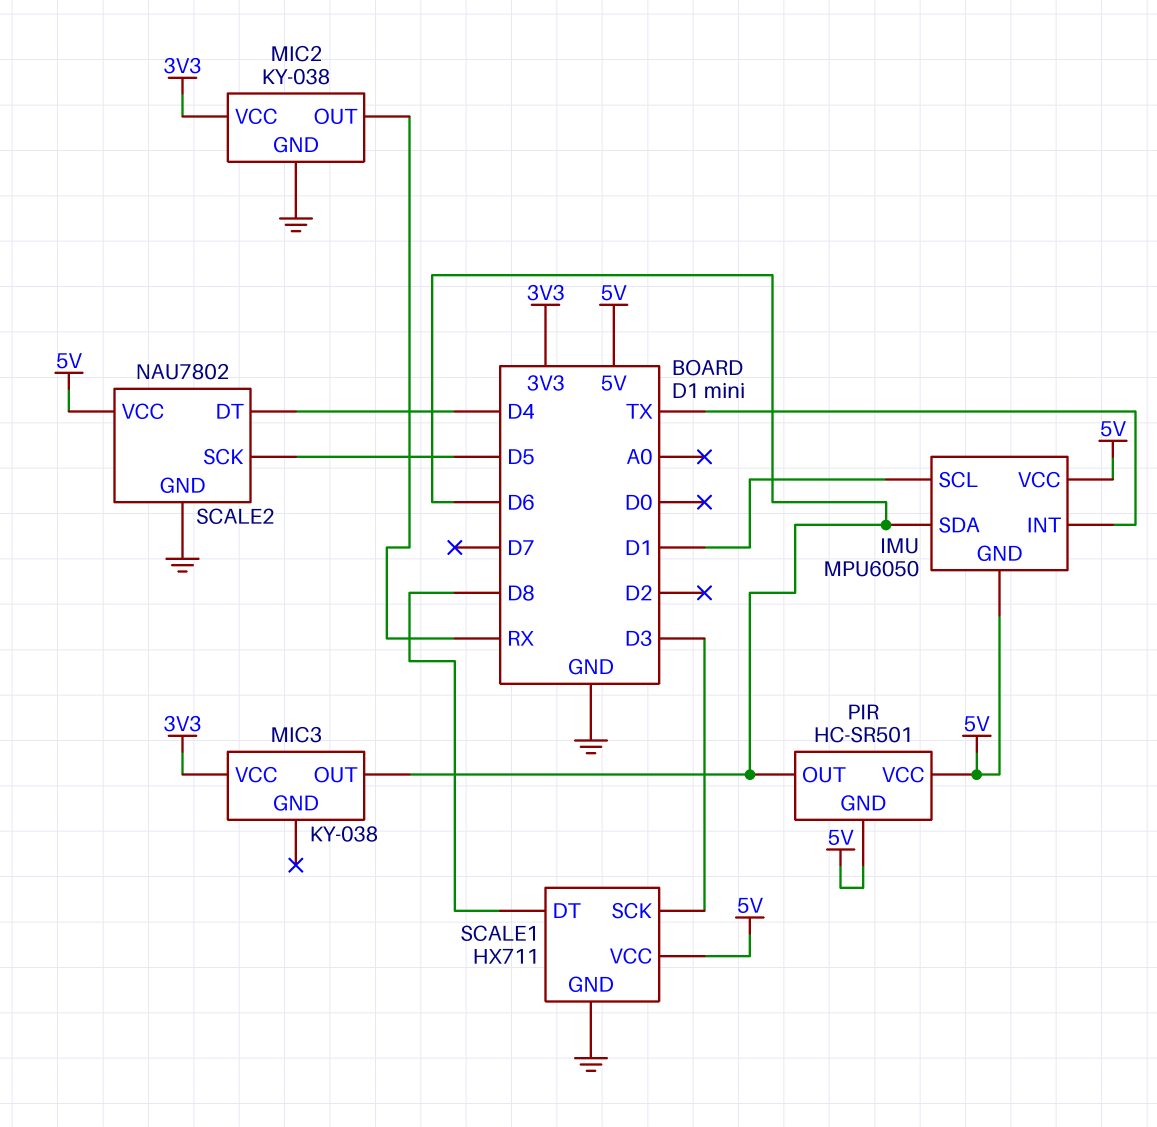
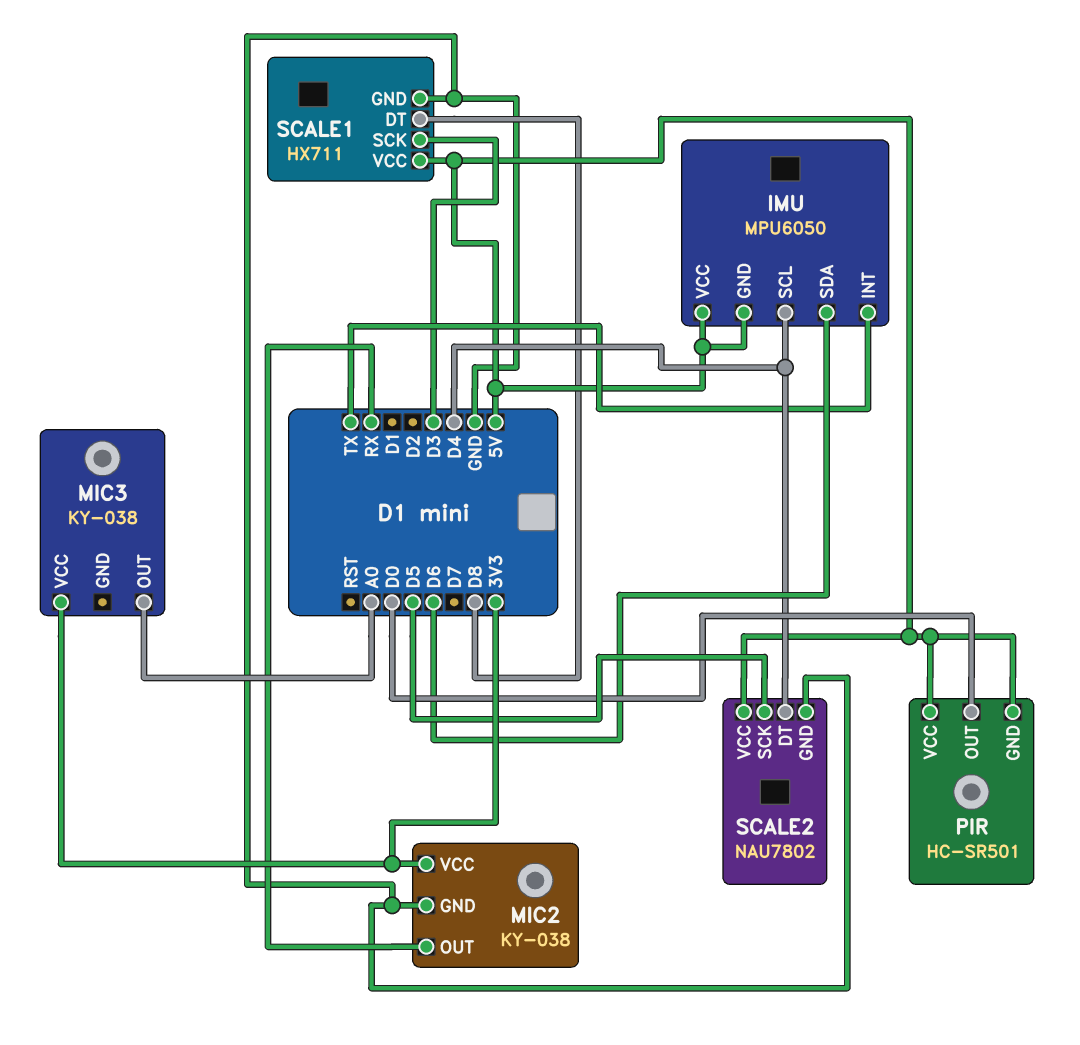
IMU pin SCL: D1 -> D4
MIC3 pin OUT: D6 -> A0
PIR pin OUT: D6 -> D0

